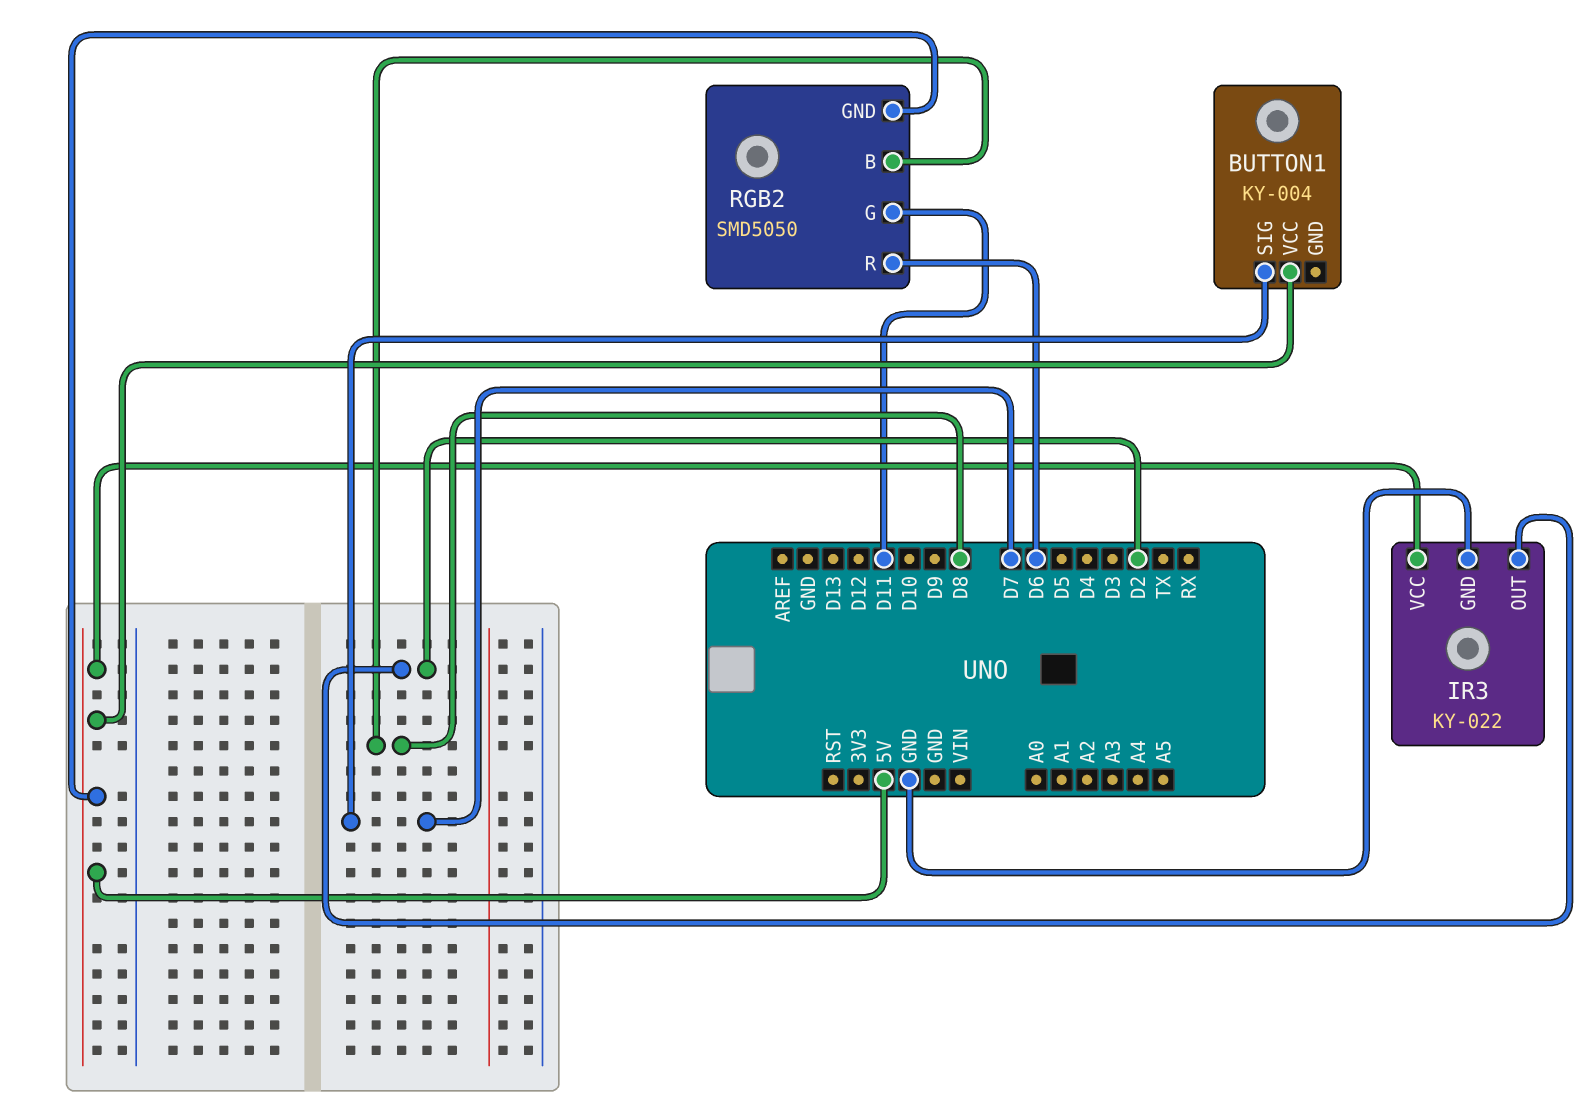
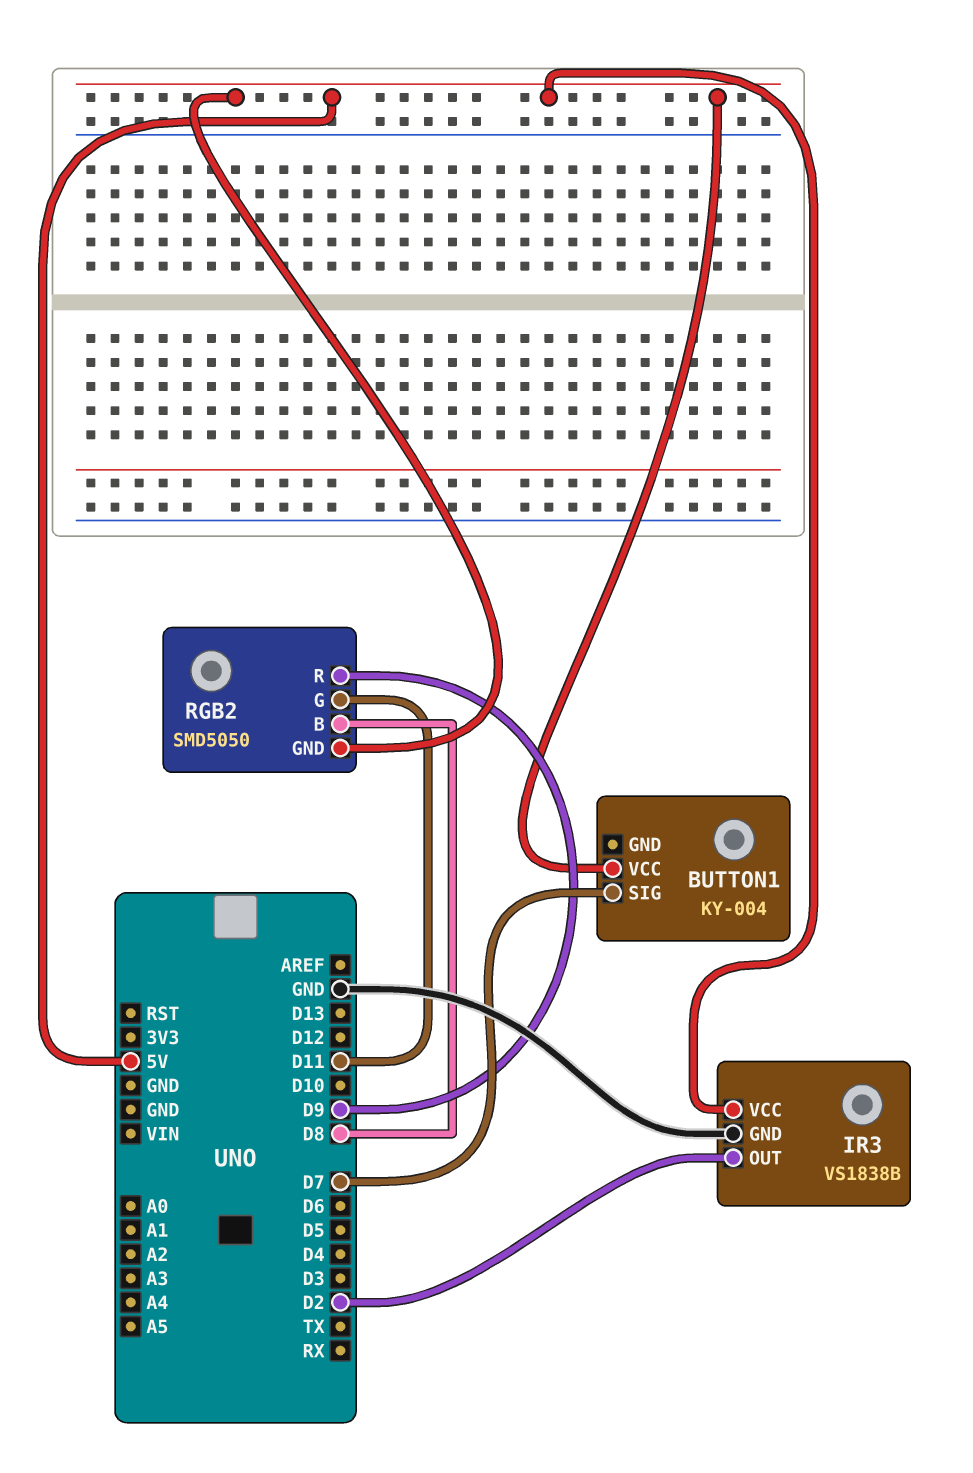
IR3: KY-022 -> VS1838B
RGB2 pin R: D6 -> D9

